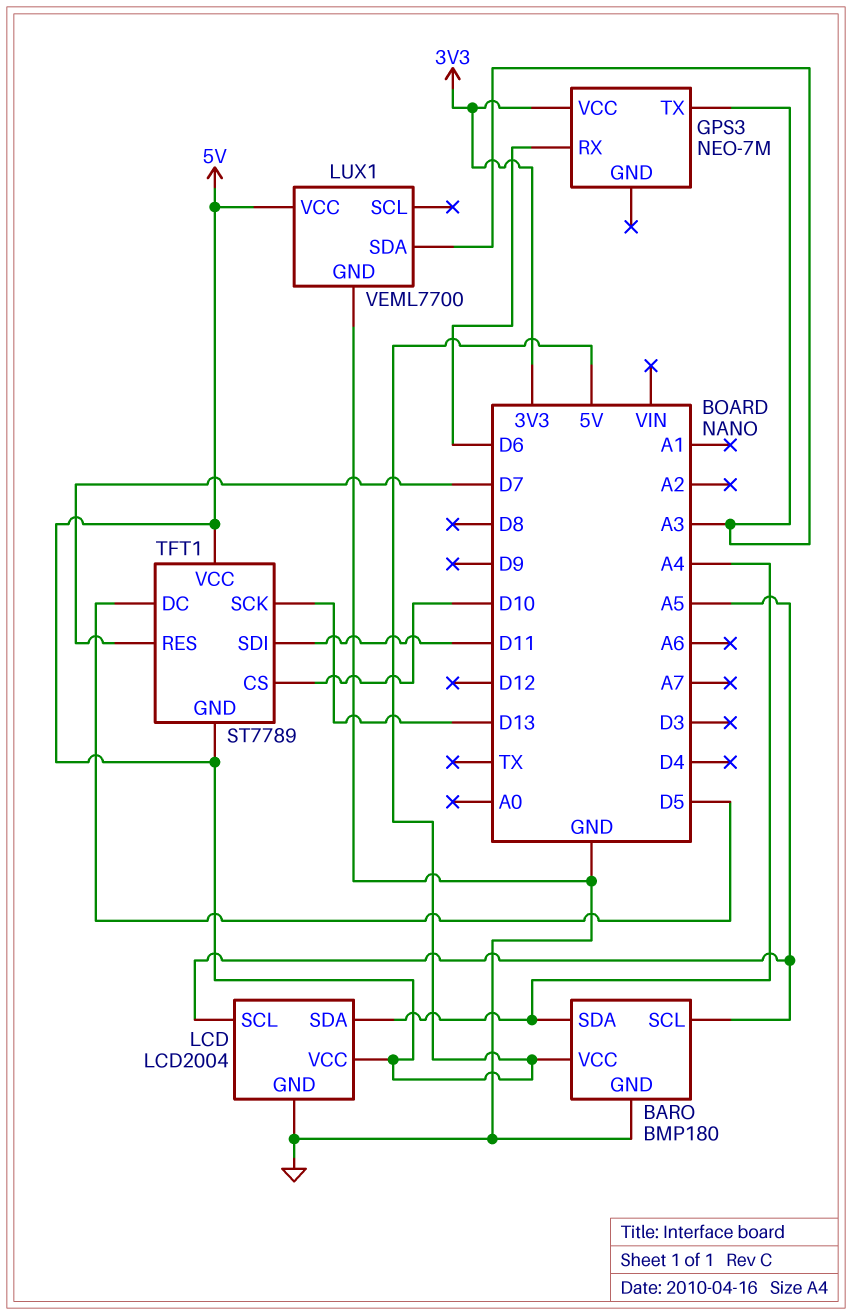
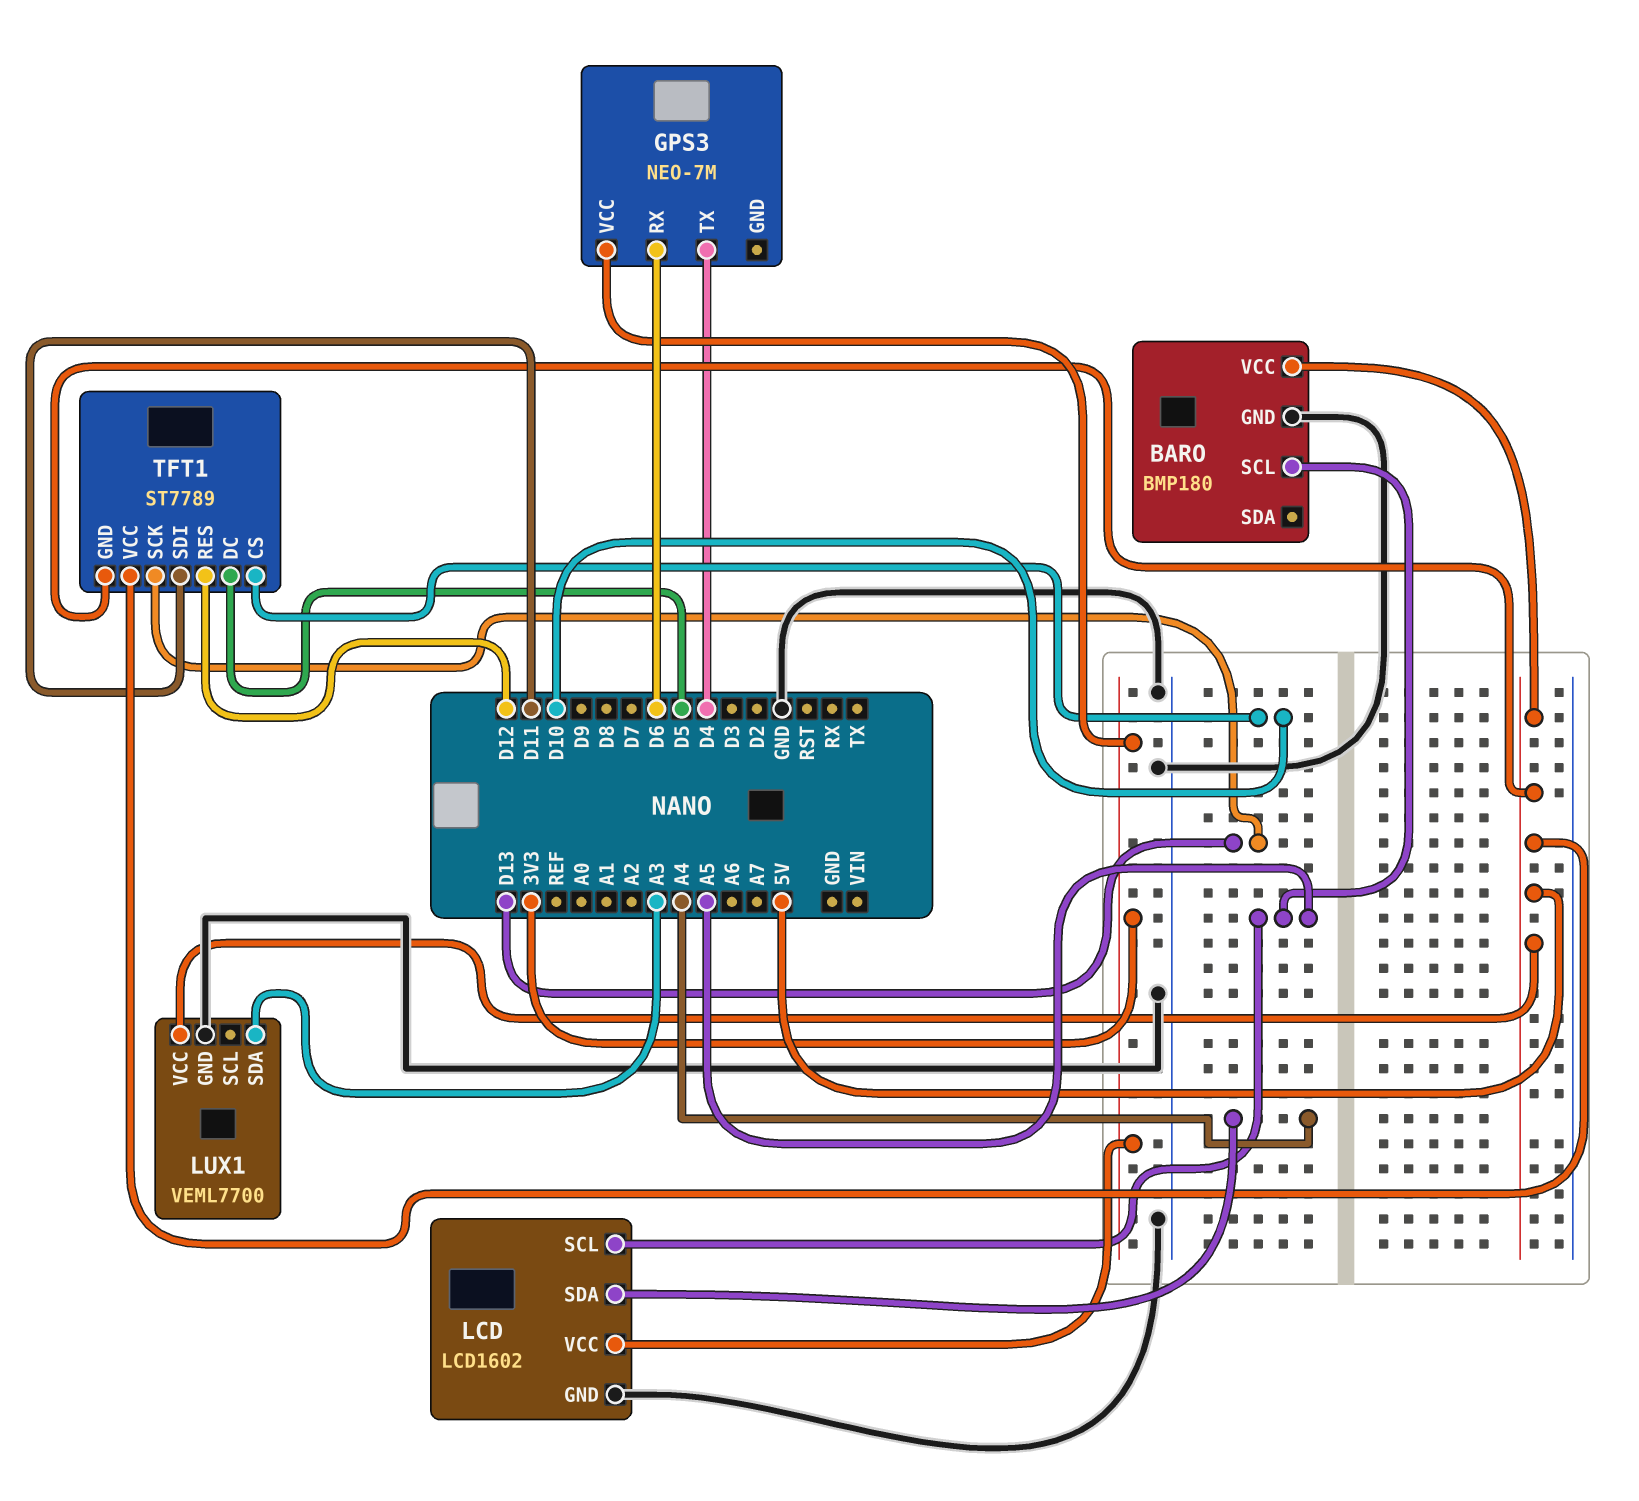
BARO pin SDA: A4 -> none
GPS3 pin TX: A3 -> D4
LCD: LCD2004 -> LCD1602
LCD pin VCC: 5V -> 3V3
TFT1 pin RES: D7 -> D12

